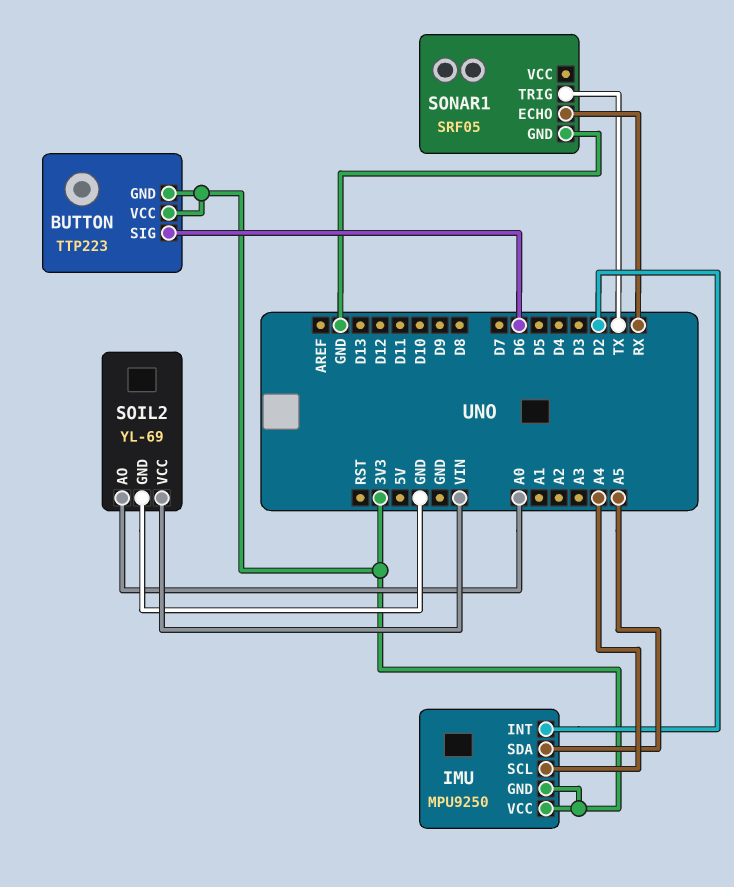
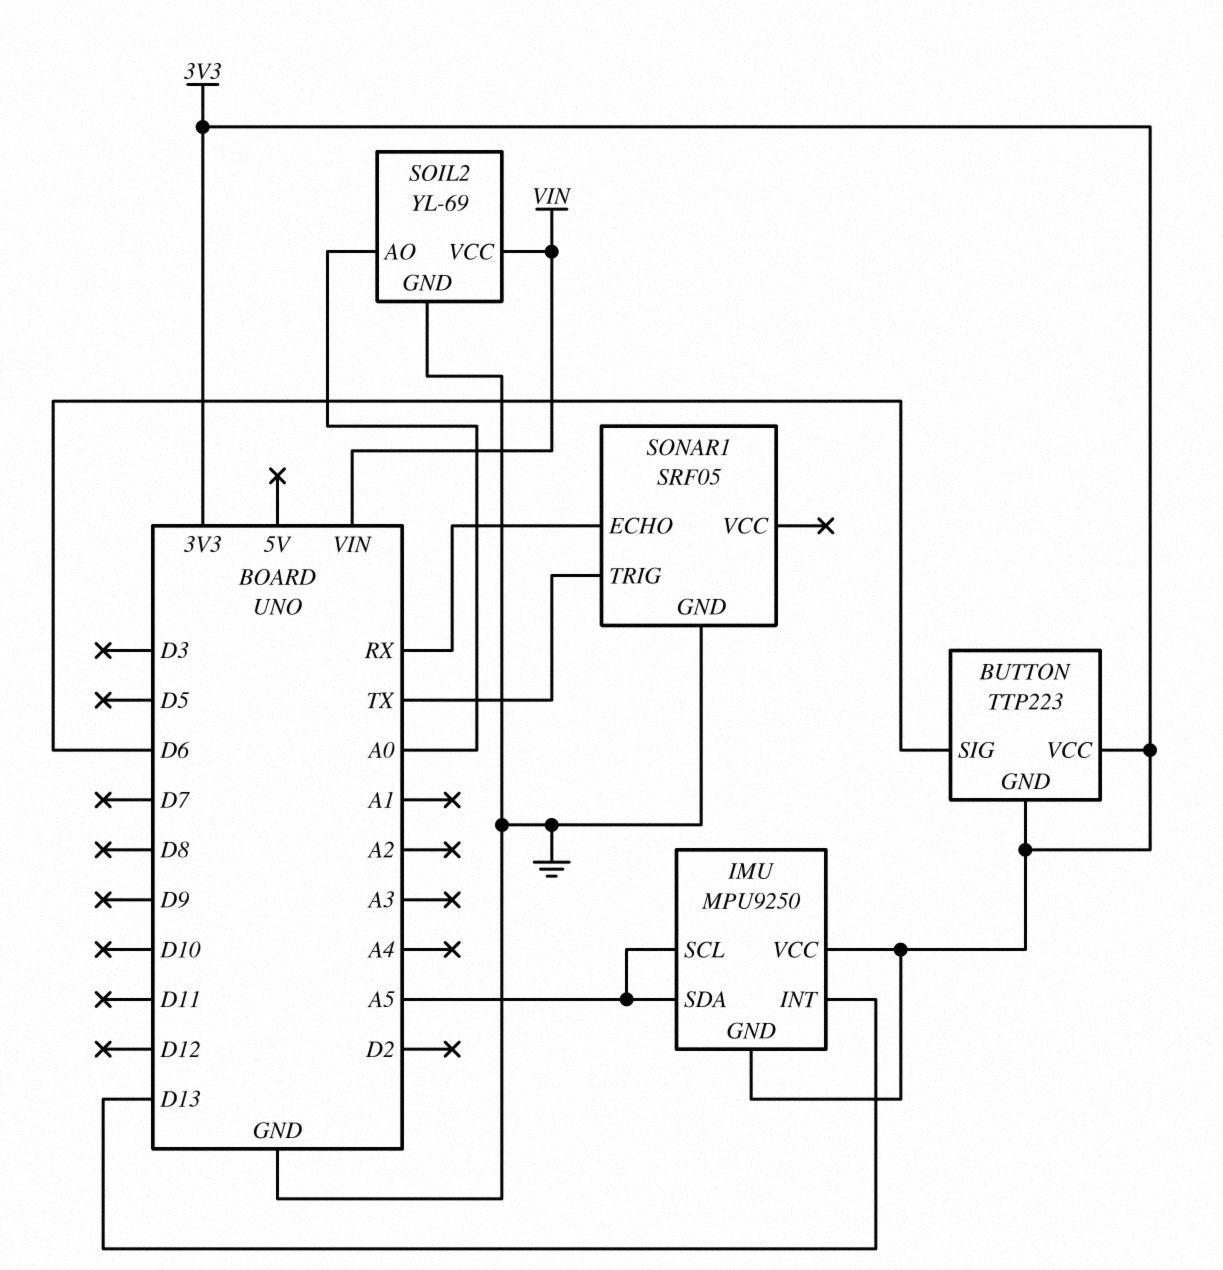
IMU pin INT: D2 -> D13
IMU pin SCL: A4 -> A5

